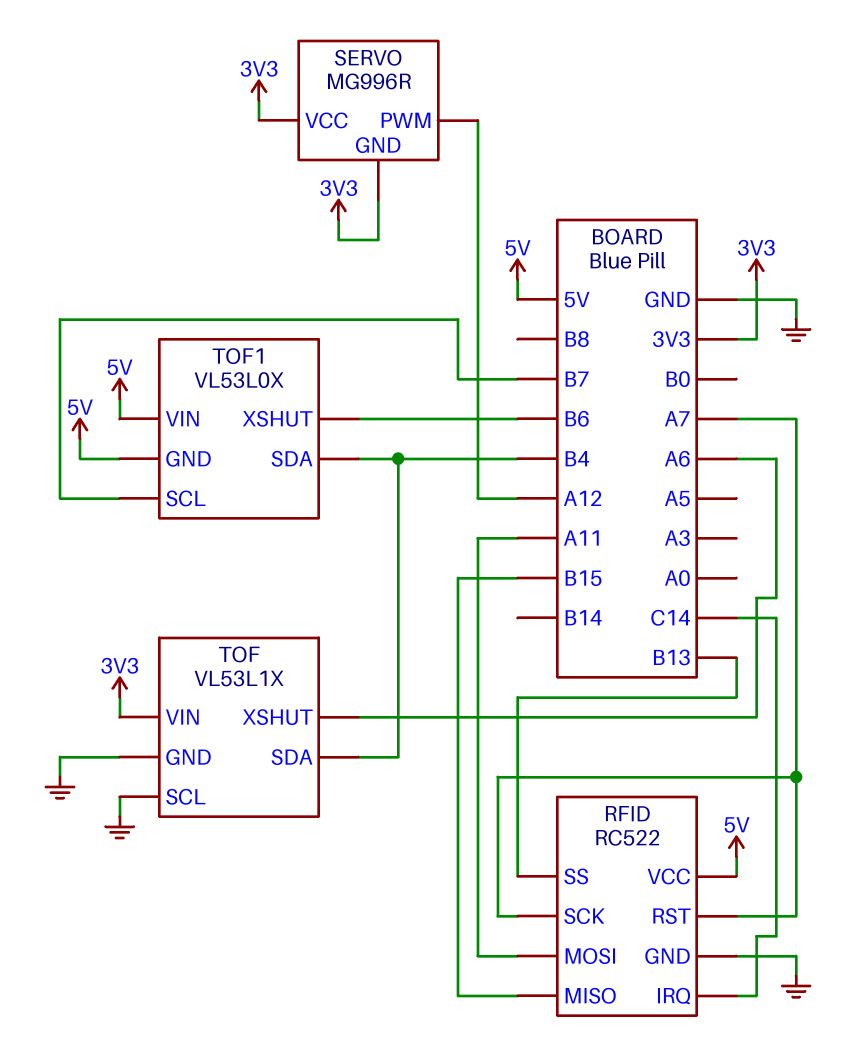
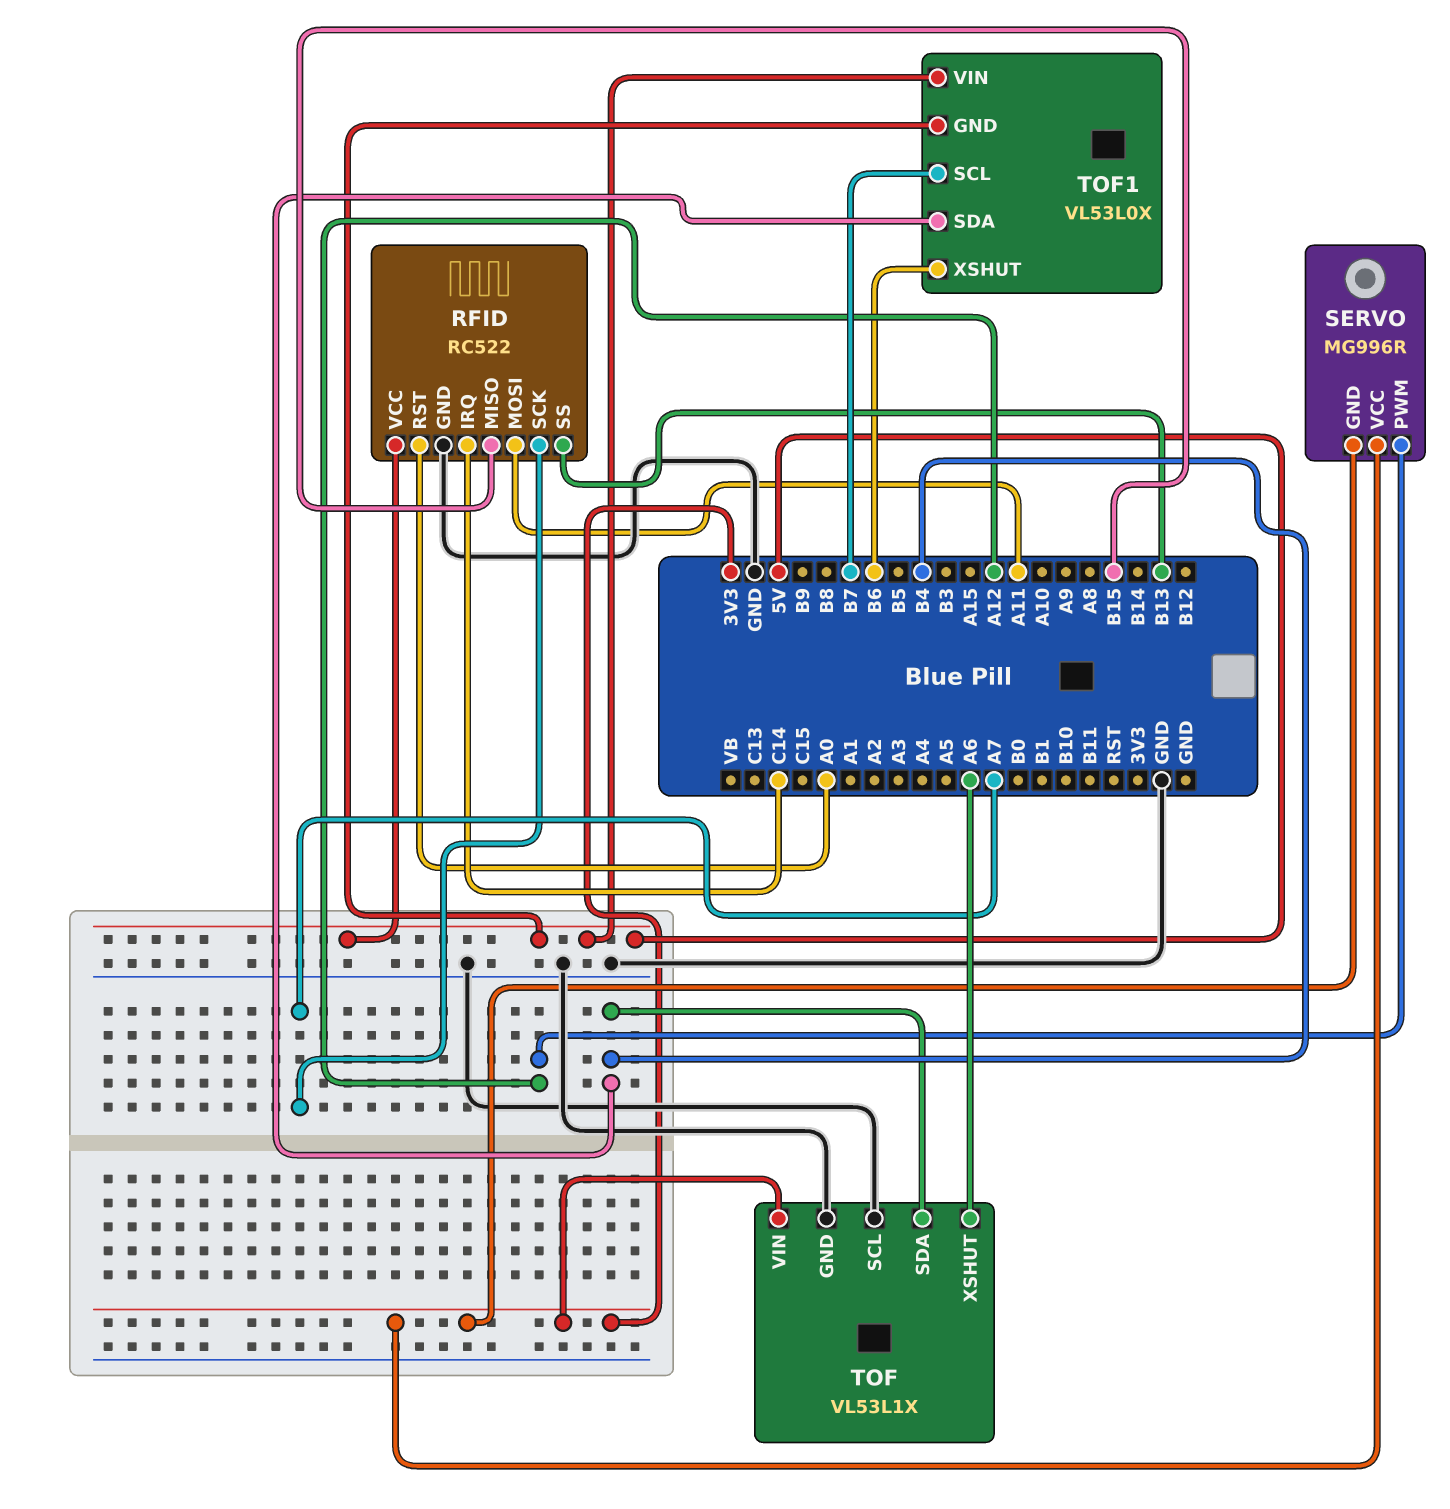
RFID pin RST: A7 -> A0

